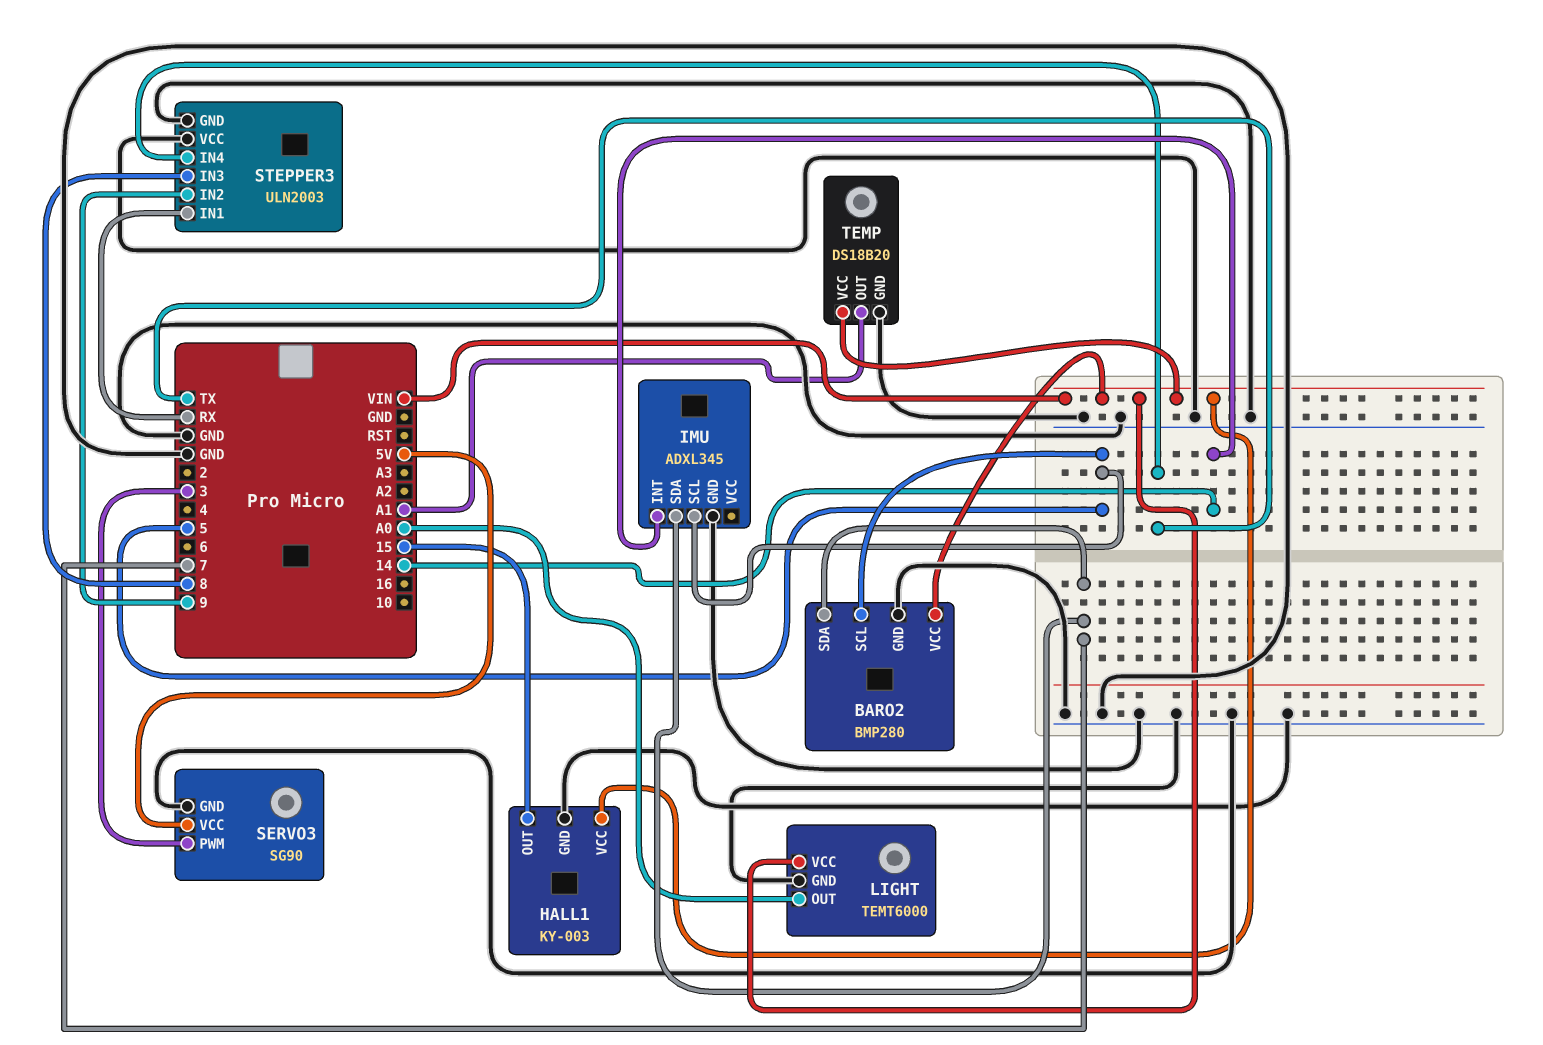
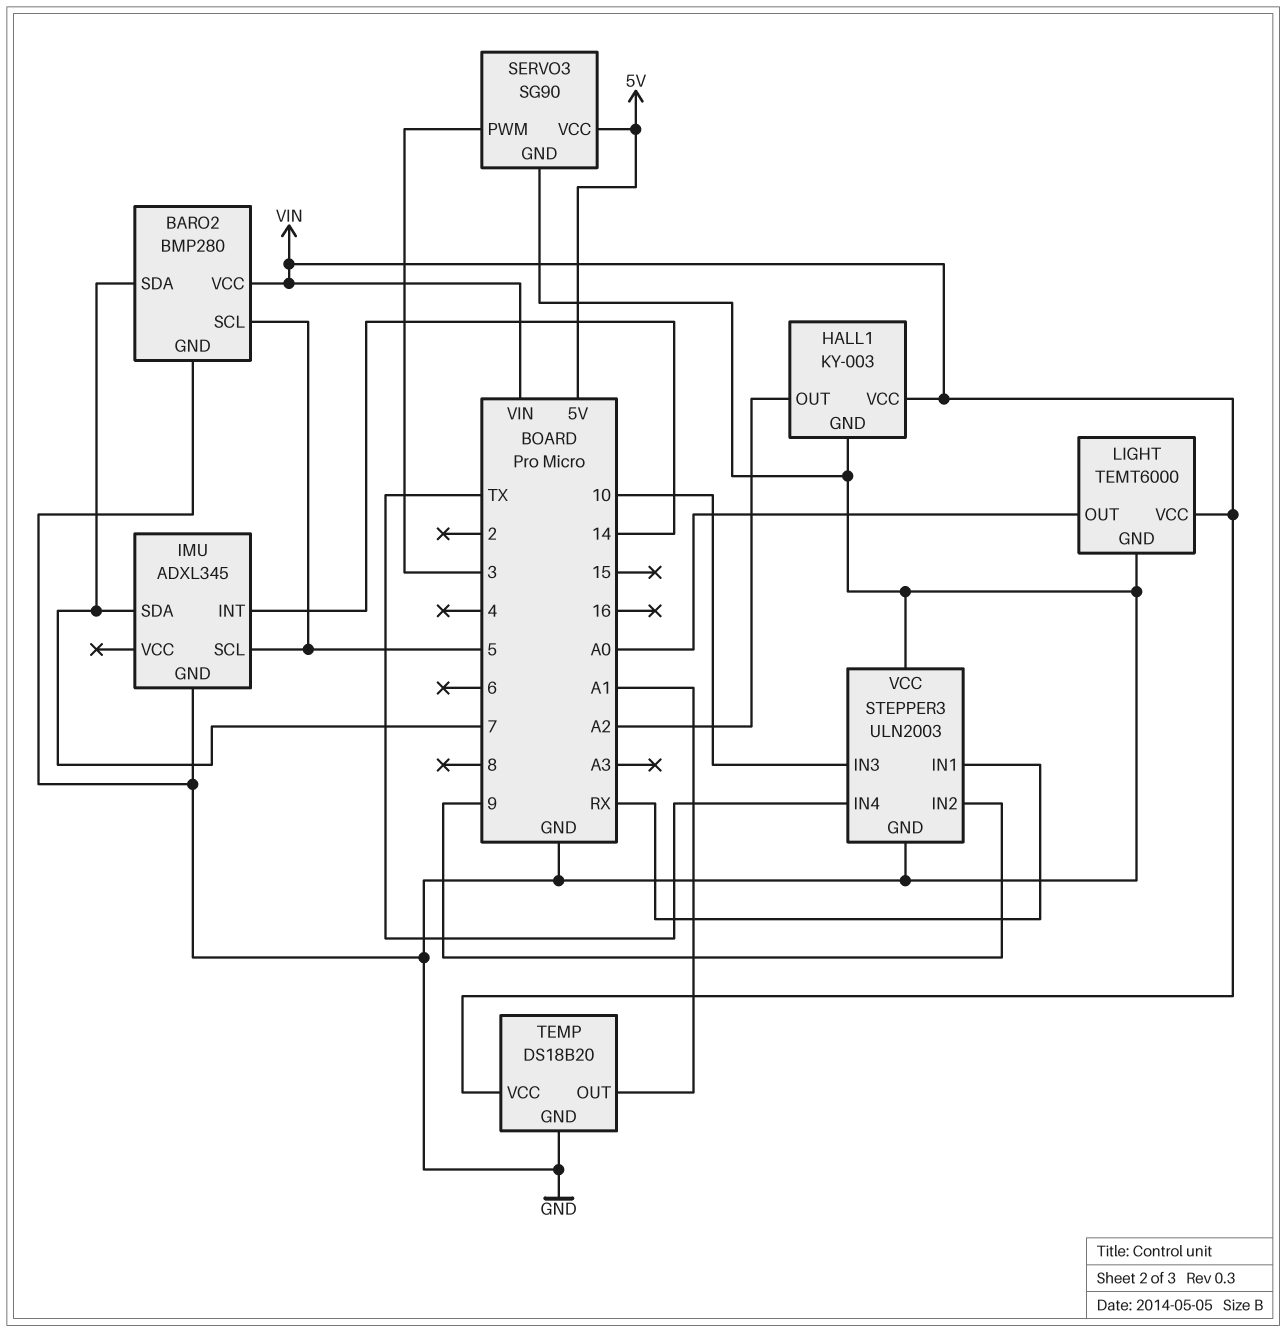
HALL1 pin OUT: 15 -> A2
STEPPER3 pin IN3: 8 -> 10

